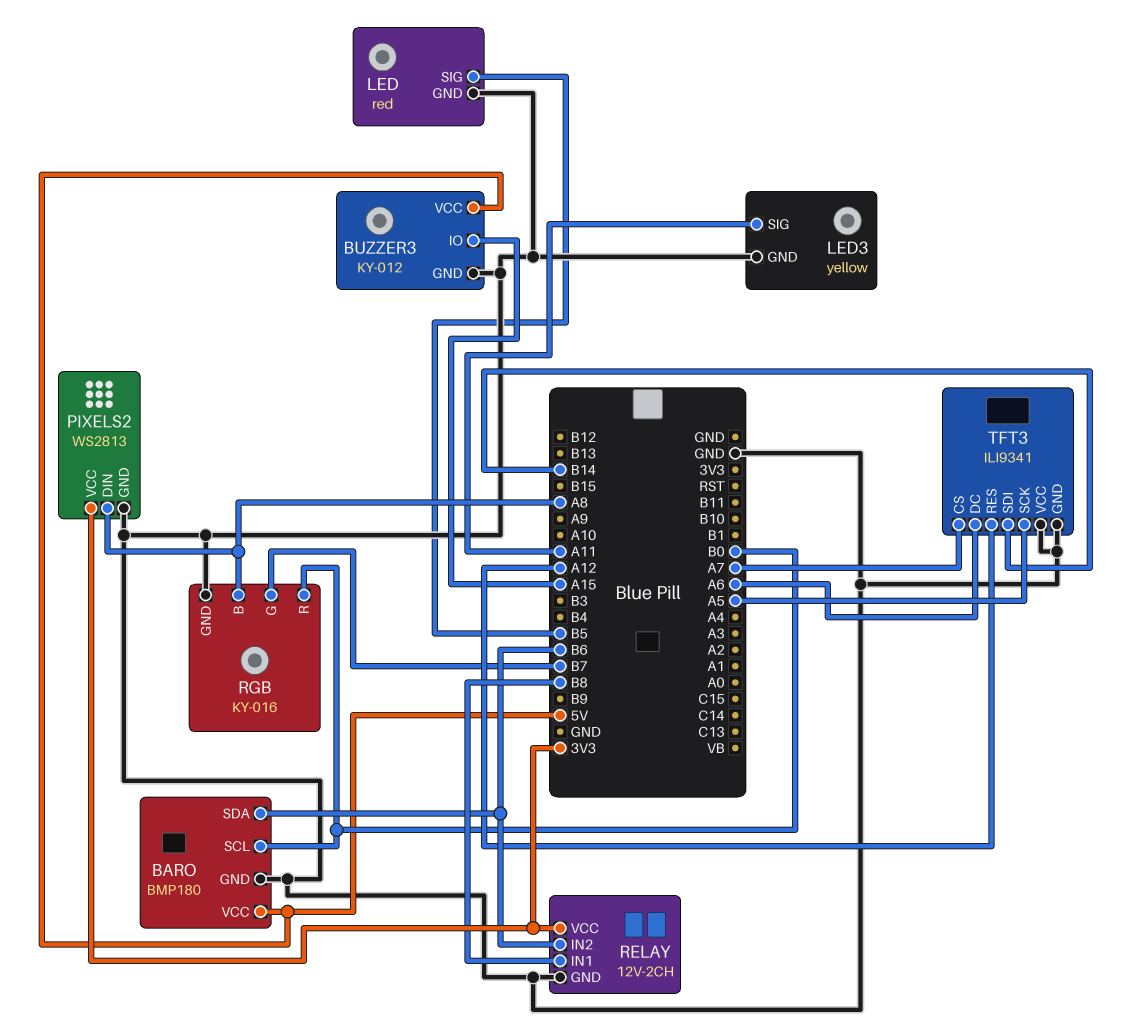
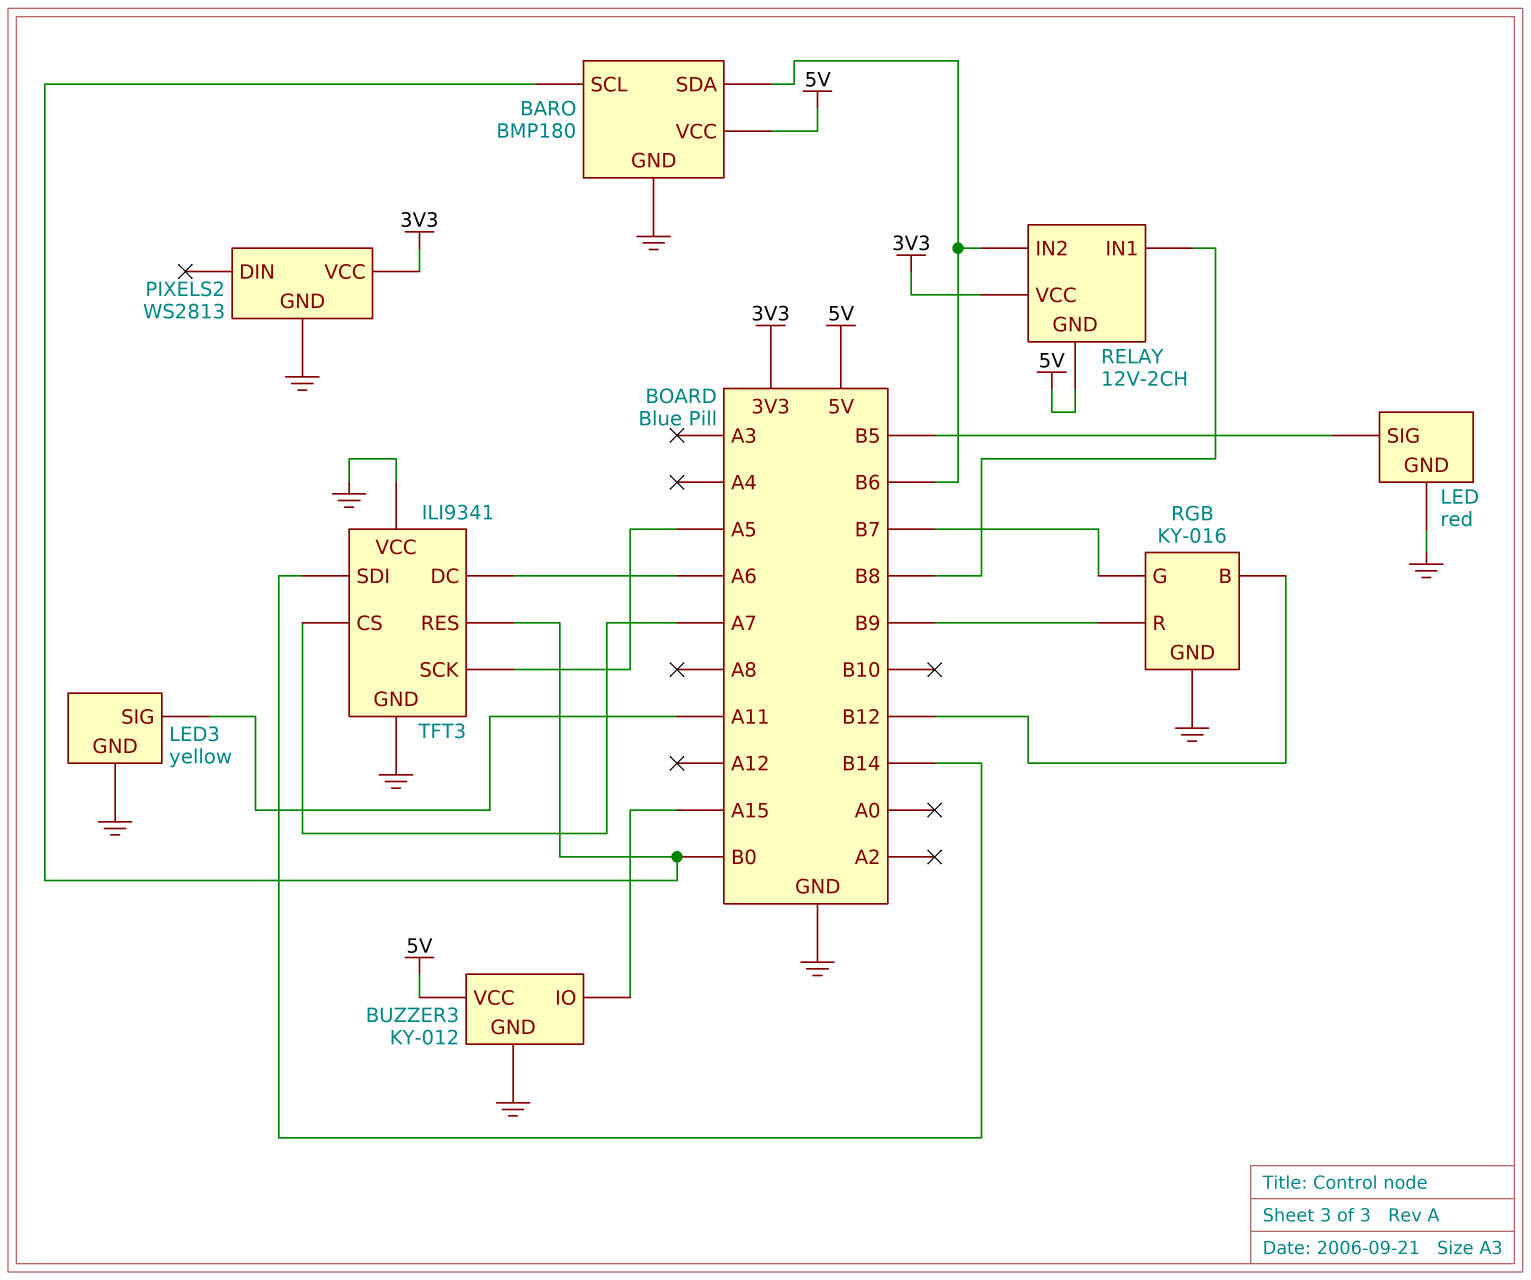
PIXELS2 pin DIN: A8 -> none
RELAY pin GND: GND -> 5V
RGB pin B: A8 -> B12
RGB pin R: B0 -> B9
TFT3 pin RES: A12 -> B0

